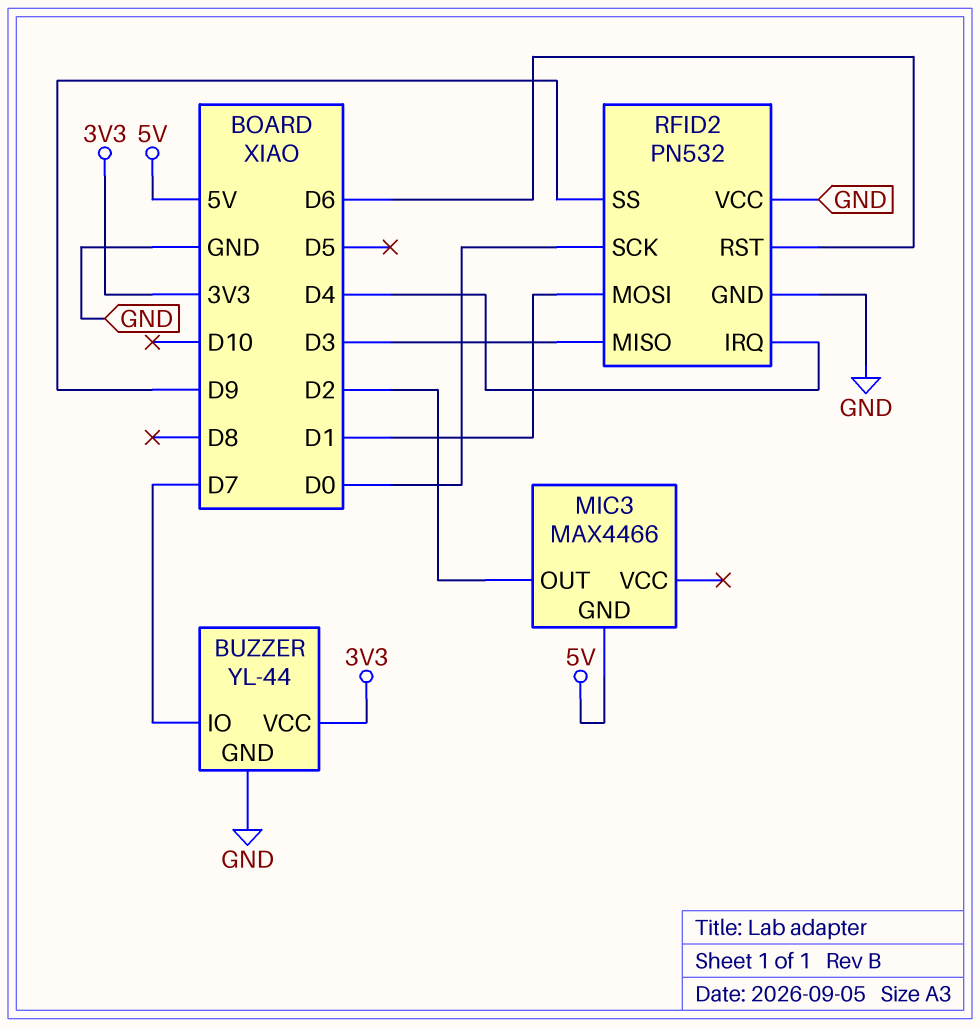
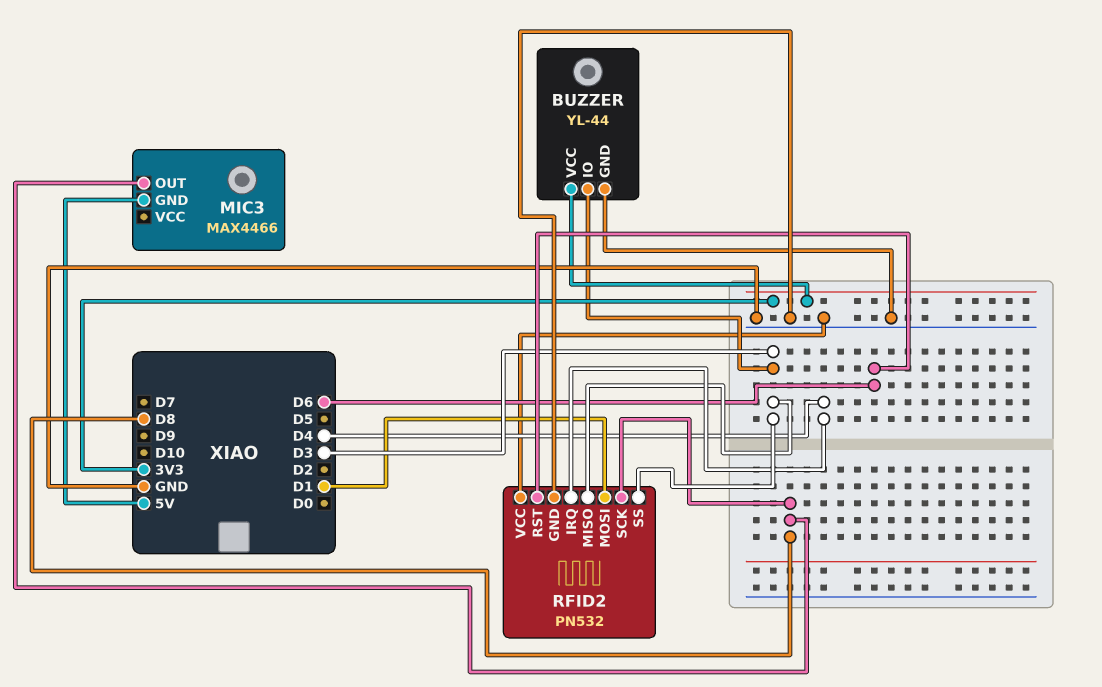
BUZZER pin IO: D7 -> D3
MIC3 pin OUT: D2 -> D8
RFID2 pin SCK: D0 -> D8
RFID2 pin SS: D9 -> D3

